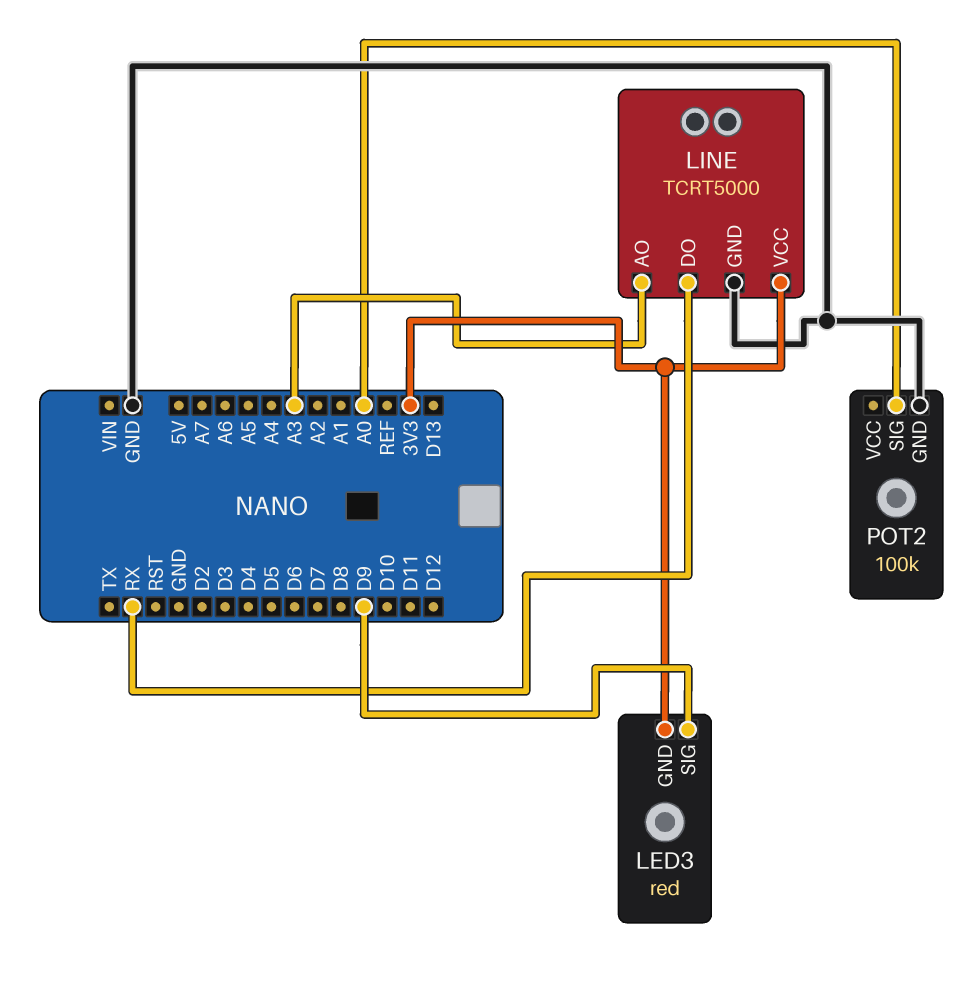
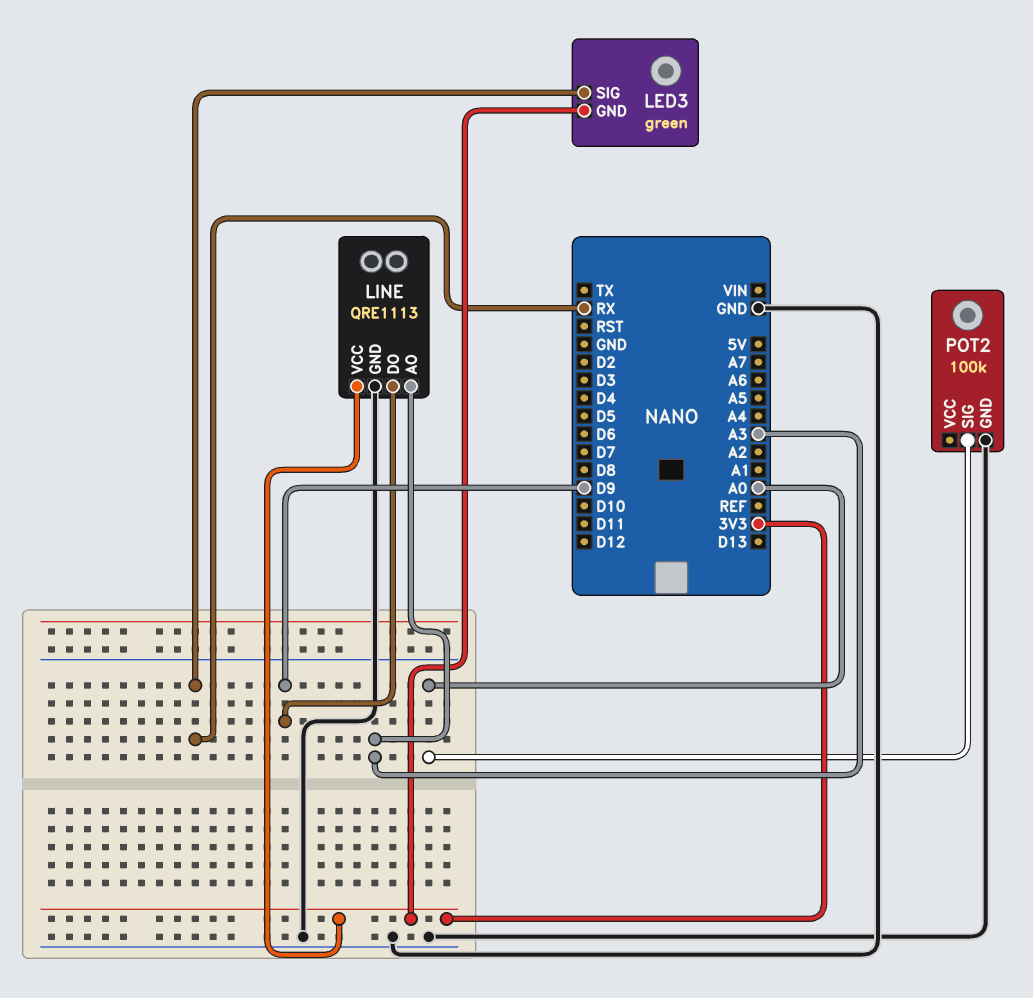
LED3: red -> green
LED3 pin SIG: D9 -> RX
LINE: TCRT5000 -> QRE1113
LINE pin DO: RX -> D9

